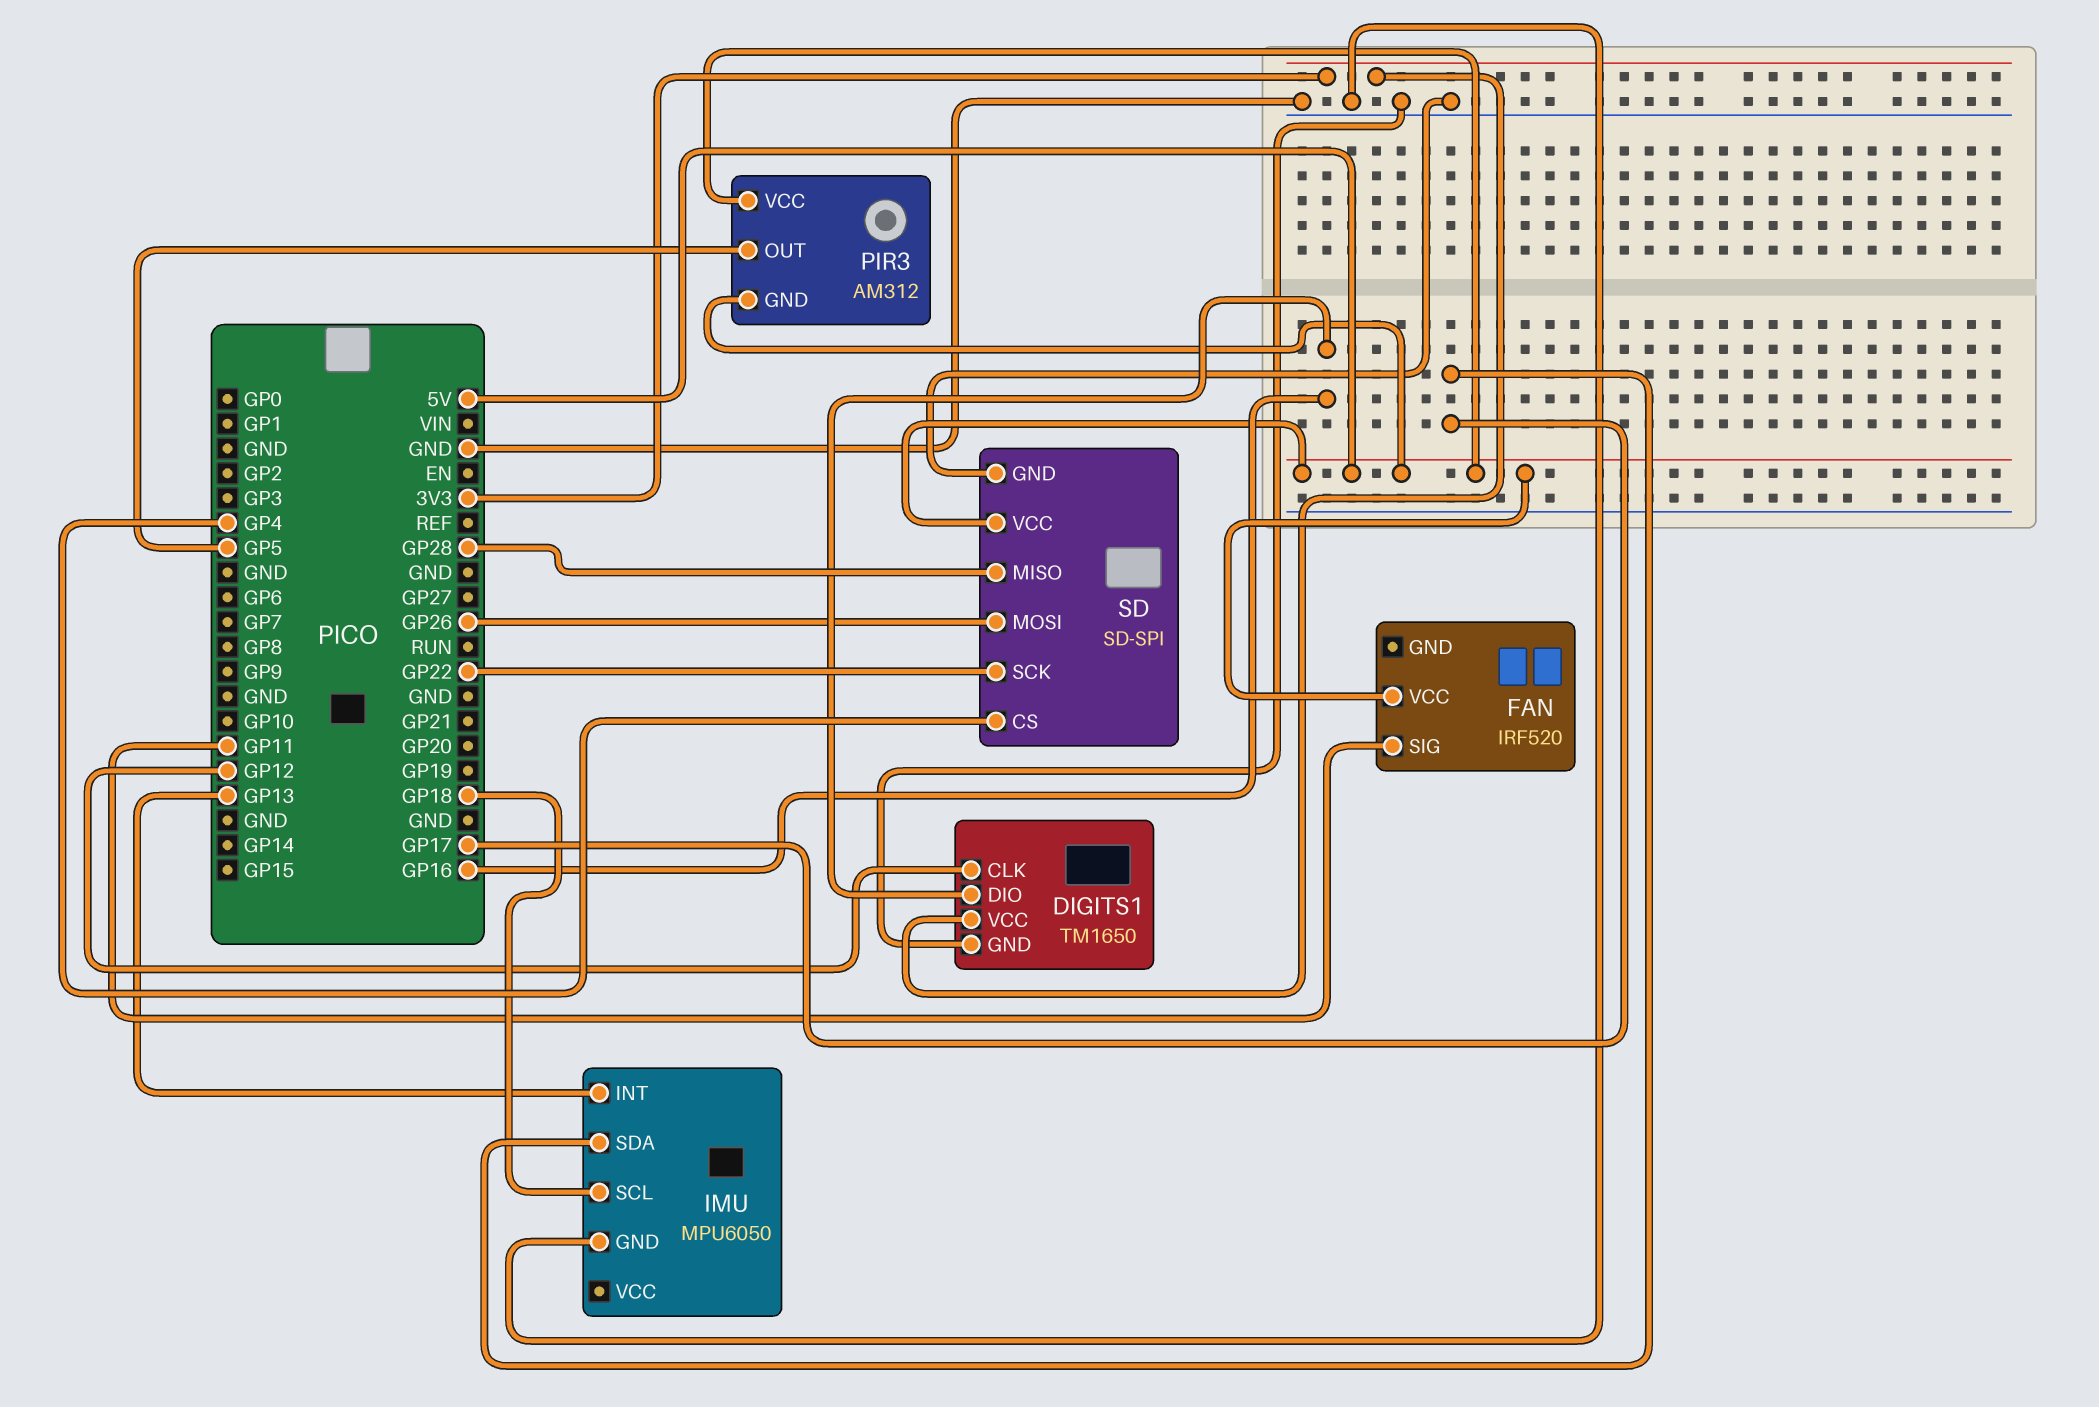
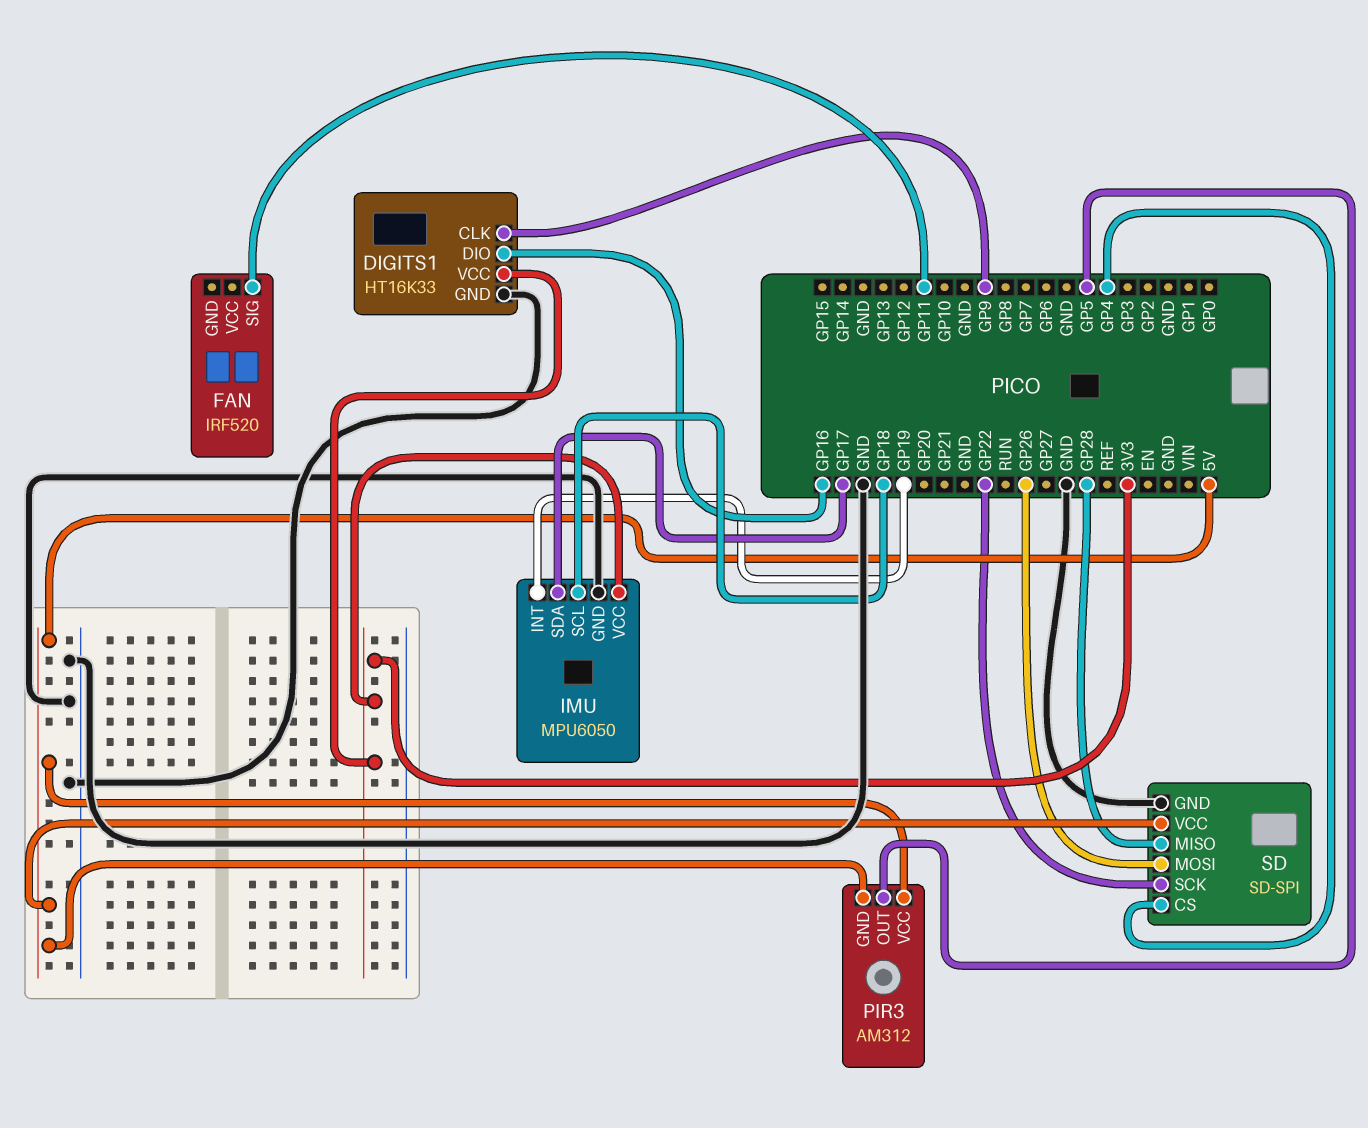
DIGITS1: TM1650 -> HT16K33
DIGITS1 pin CLK: GP12 -> GP9
FAN pin VCC: 5V -> none
IMU pin INT: GP13 -> GP19
IMU pin VCC: none -> 3V3

